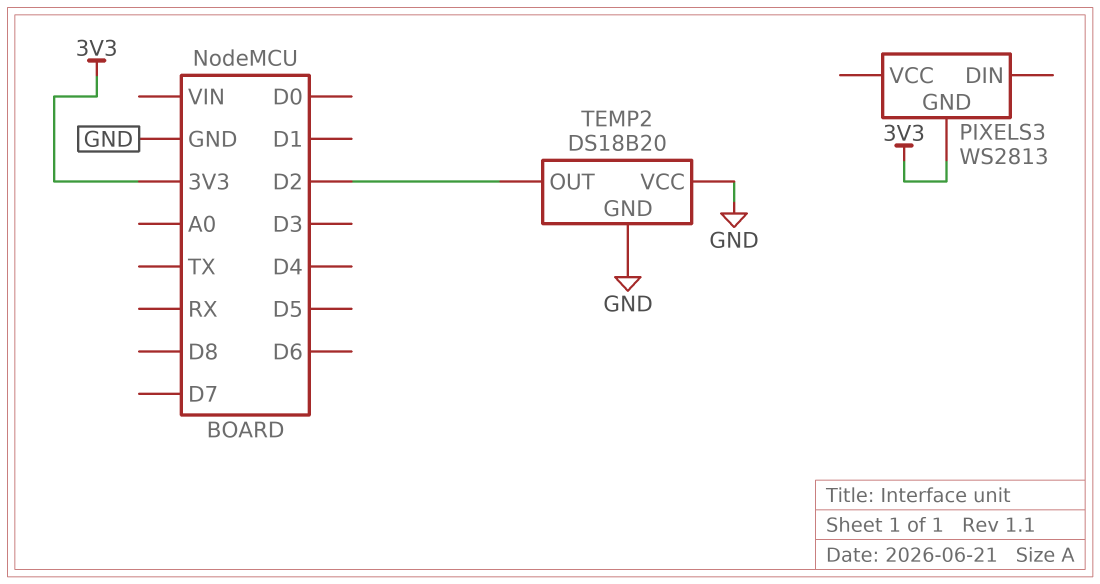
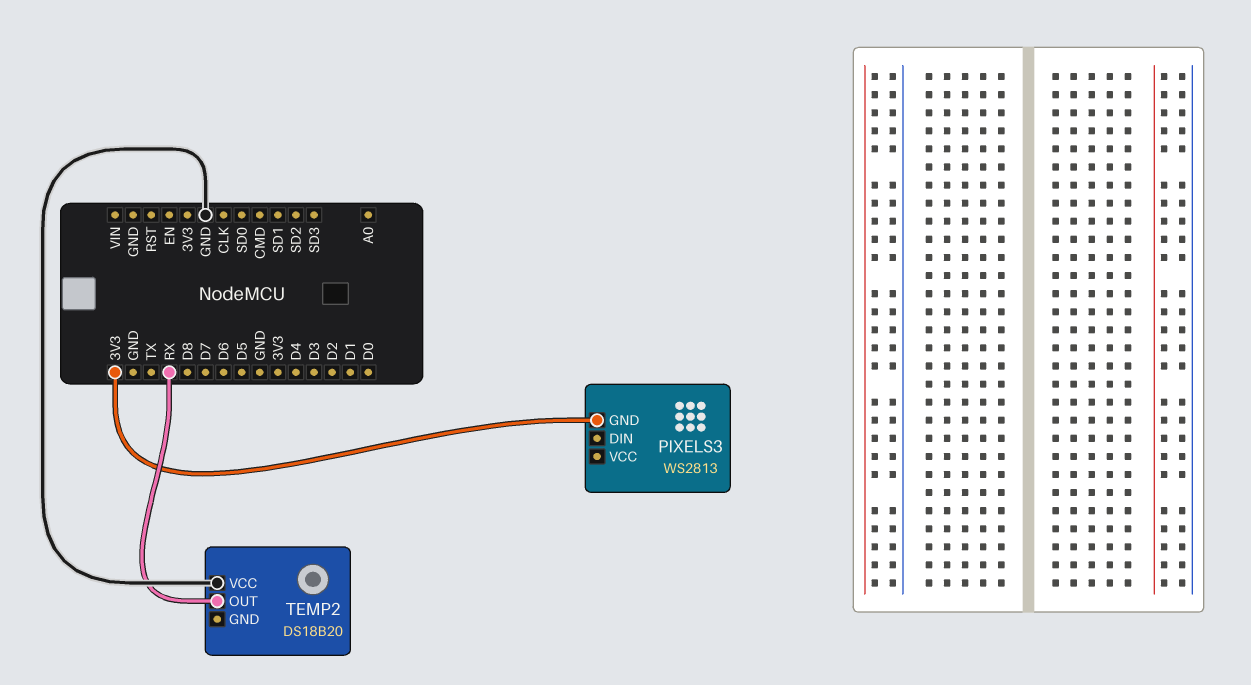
TEMP2 pin GND: GND -> none
TEMP2 pin OUT: D2 -> RX

